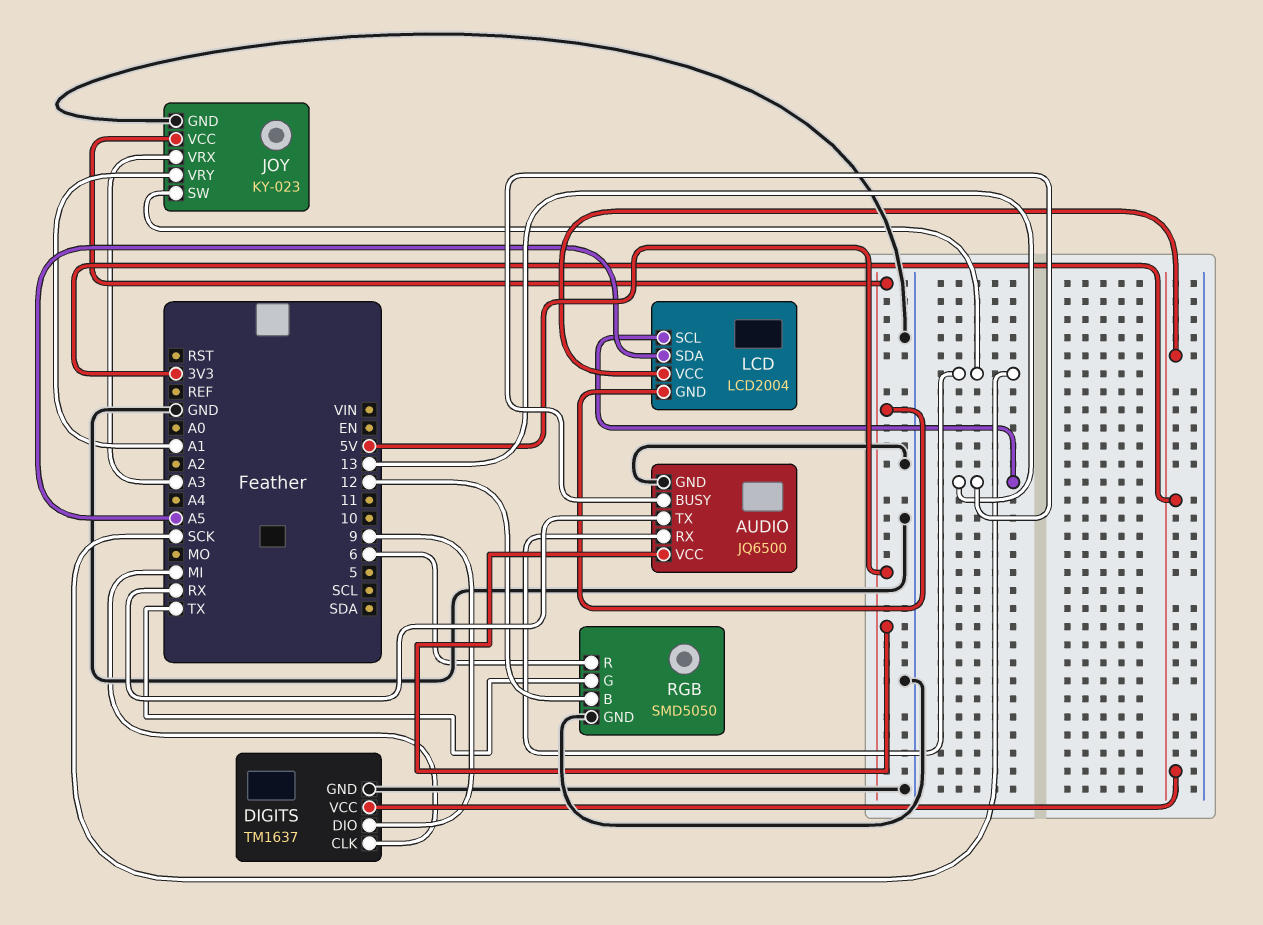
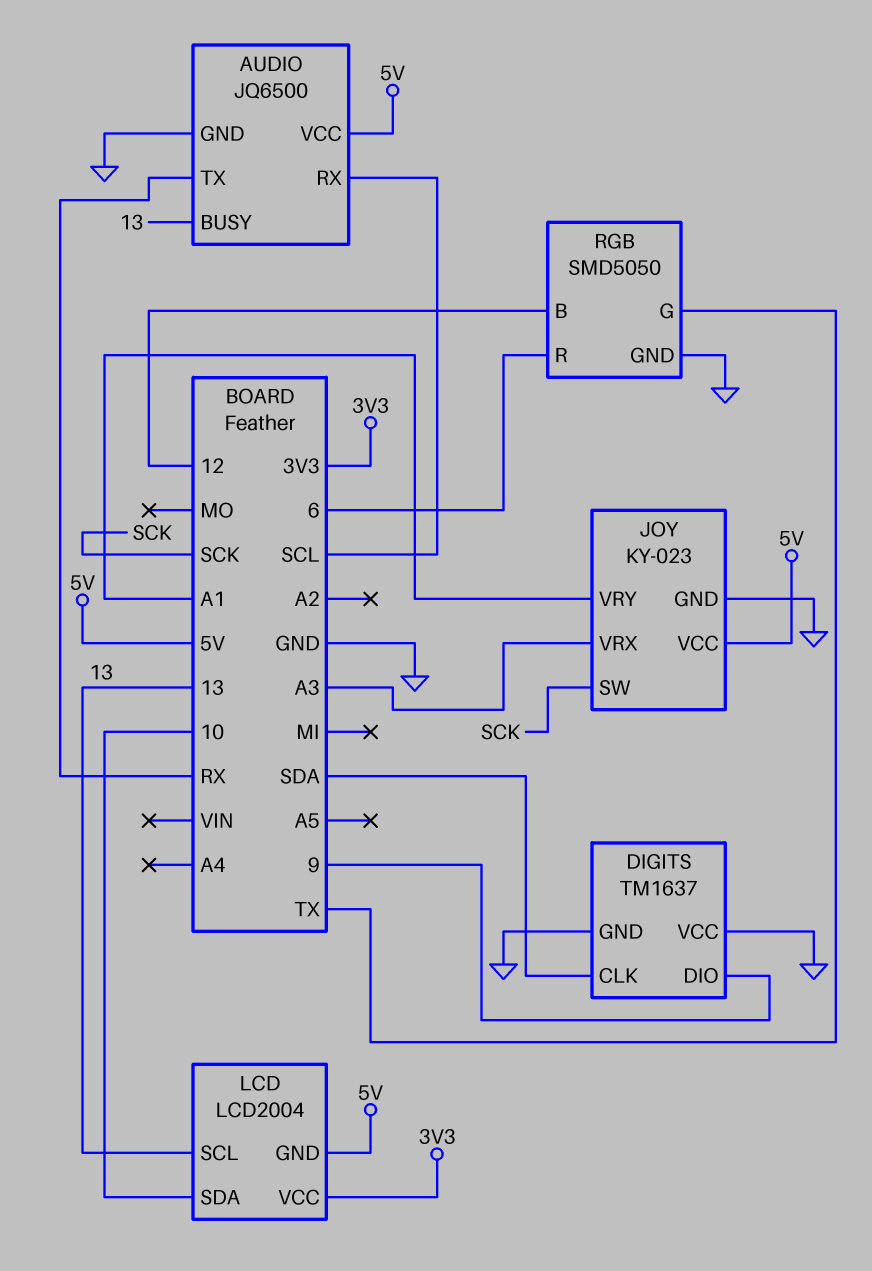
AUDIO pin RX: SCK -> SCL
DIGITS pin CLK: MI -> SDA
DIGITS pin VCC: 3V3 -> GND
LCD pin SDA: A5 -> 10

